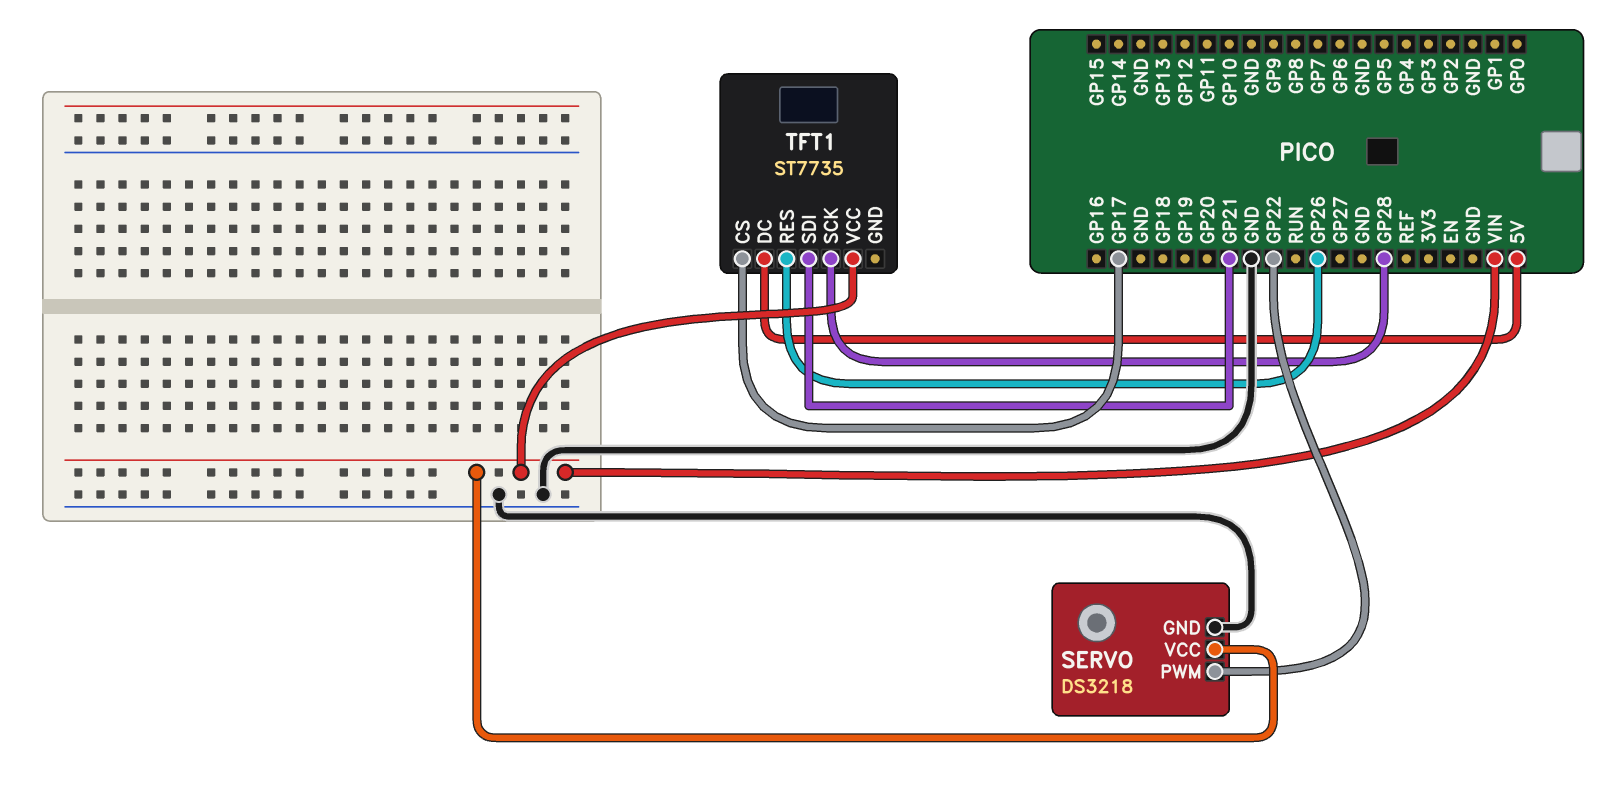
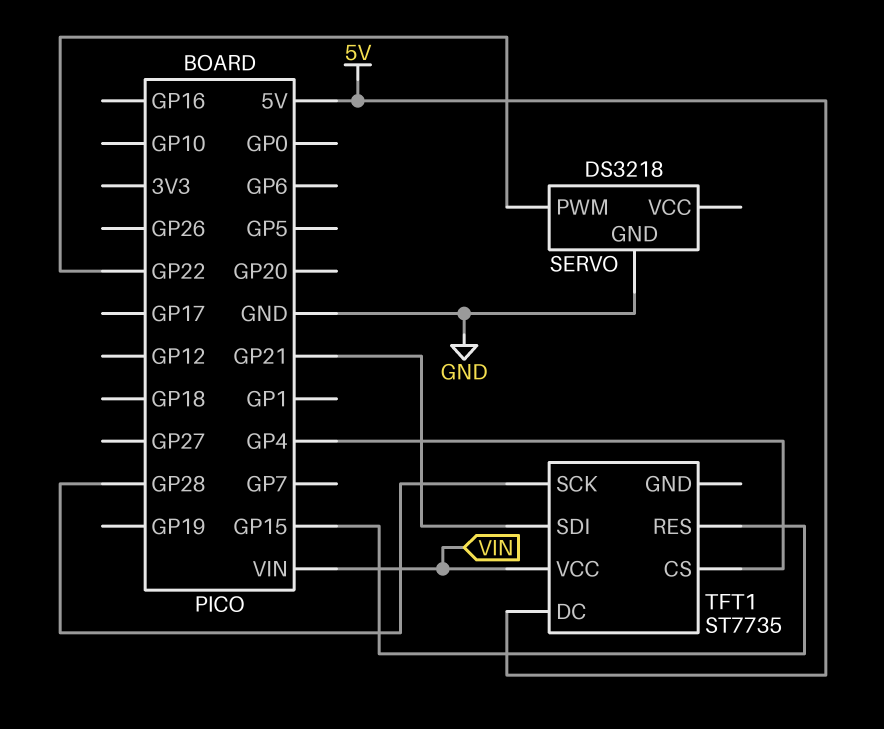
SERVO pin VCC: VIN -> none
TFT1 pin CS: GP17 -> GP4
TFT1 pin RES: GP26 -> GP15

